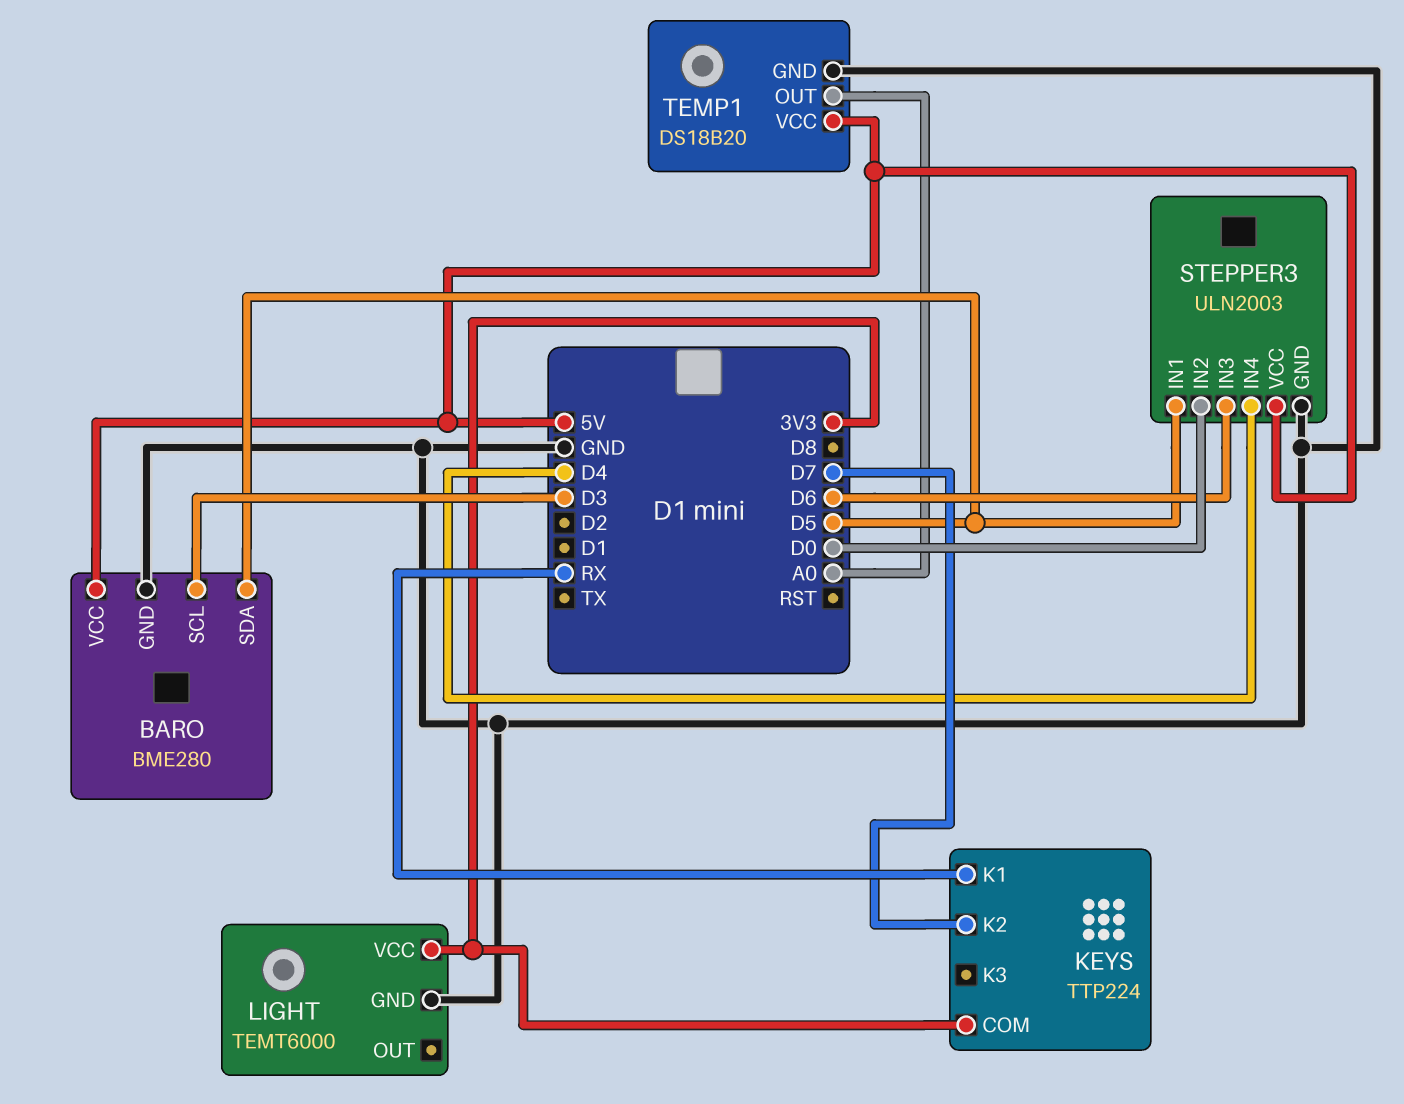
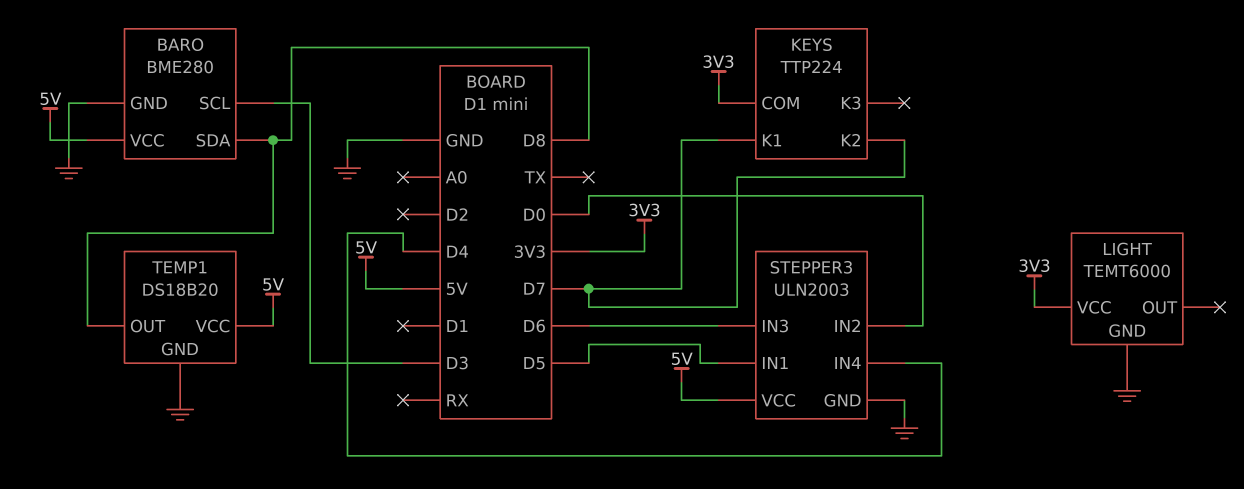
BARO pin SDA: D5 -> D8
KEYS pin K1: RX -> D7
TEMP1 pin OUT: A0 -> D8

